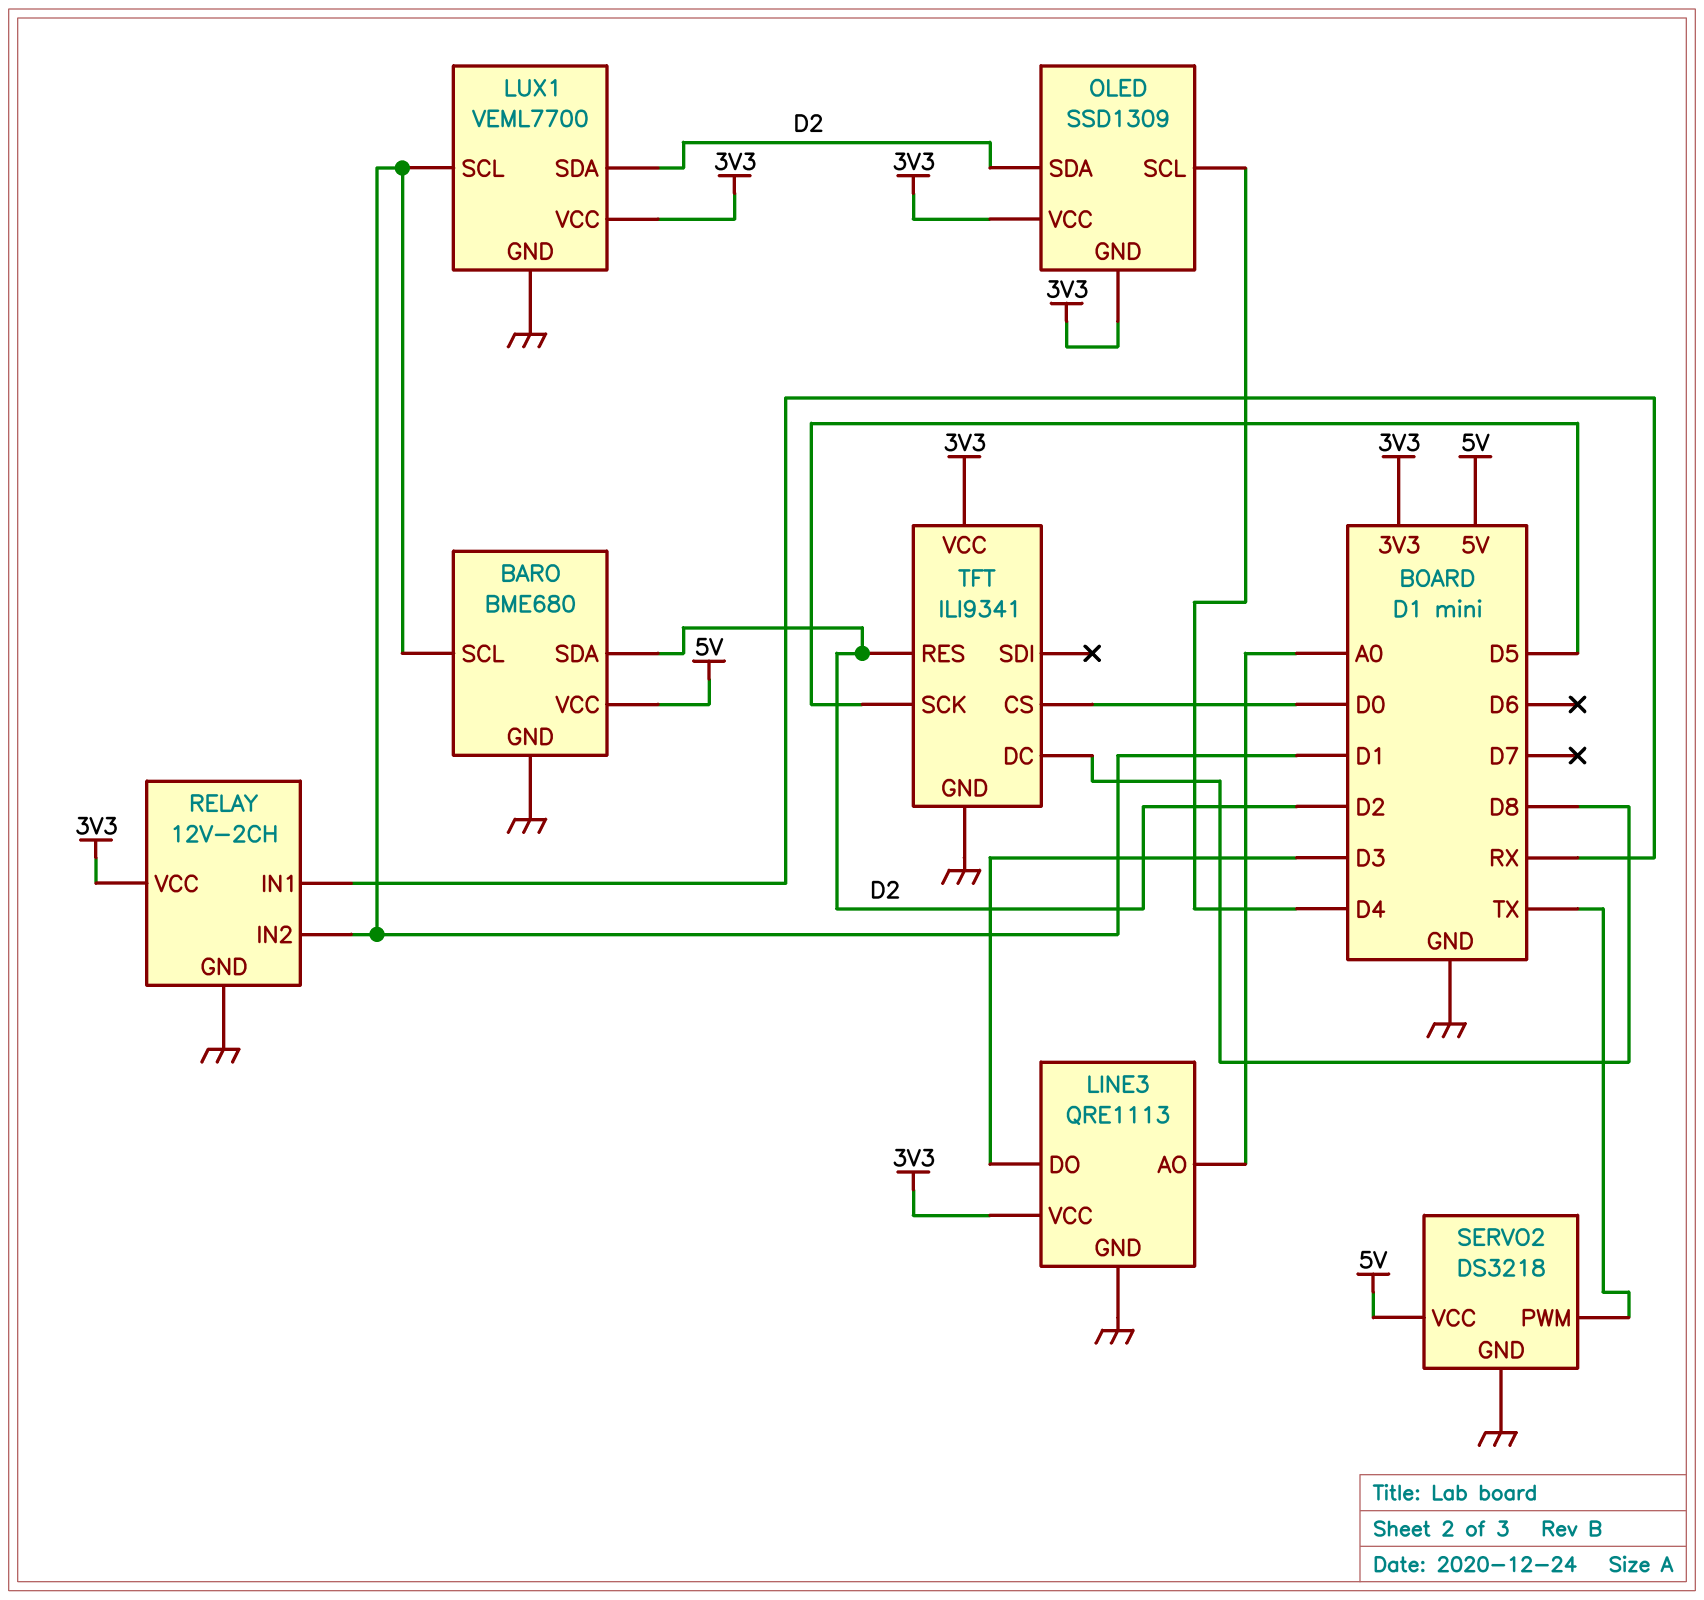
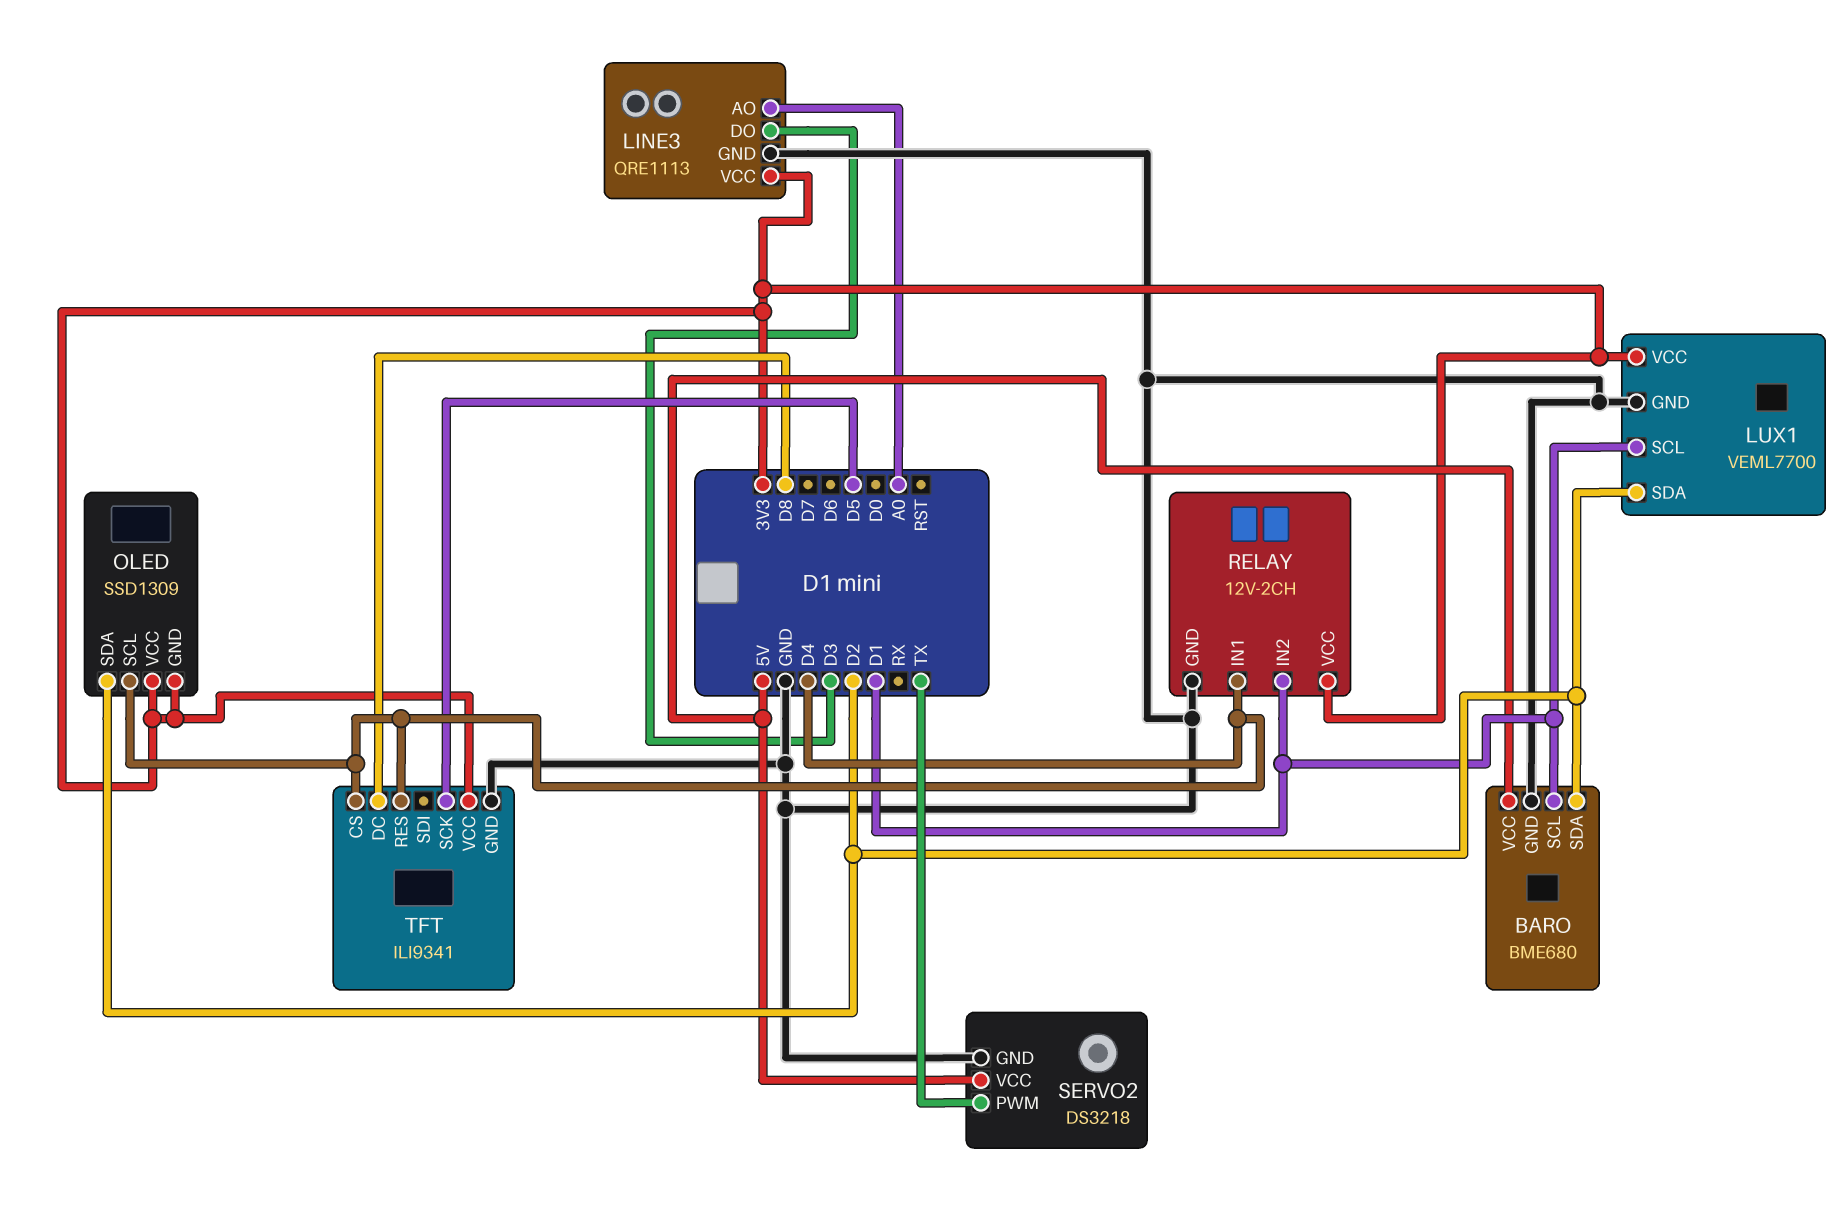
RELAY pin IN1: RX -> D4
TFT pin CS: D0 -> D4
TFT pin RES: D2 -> D4

